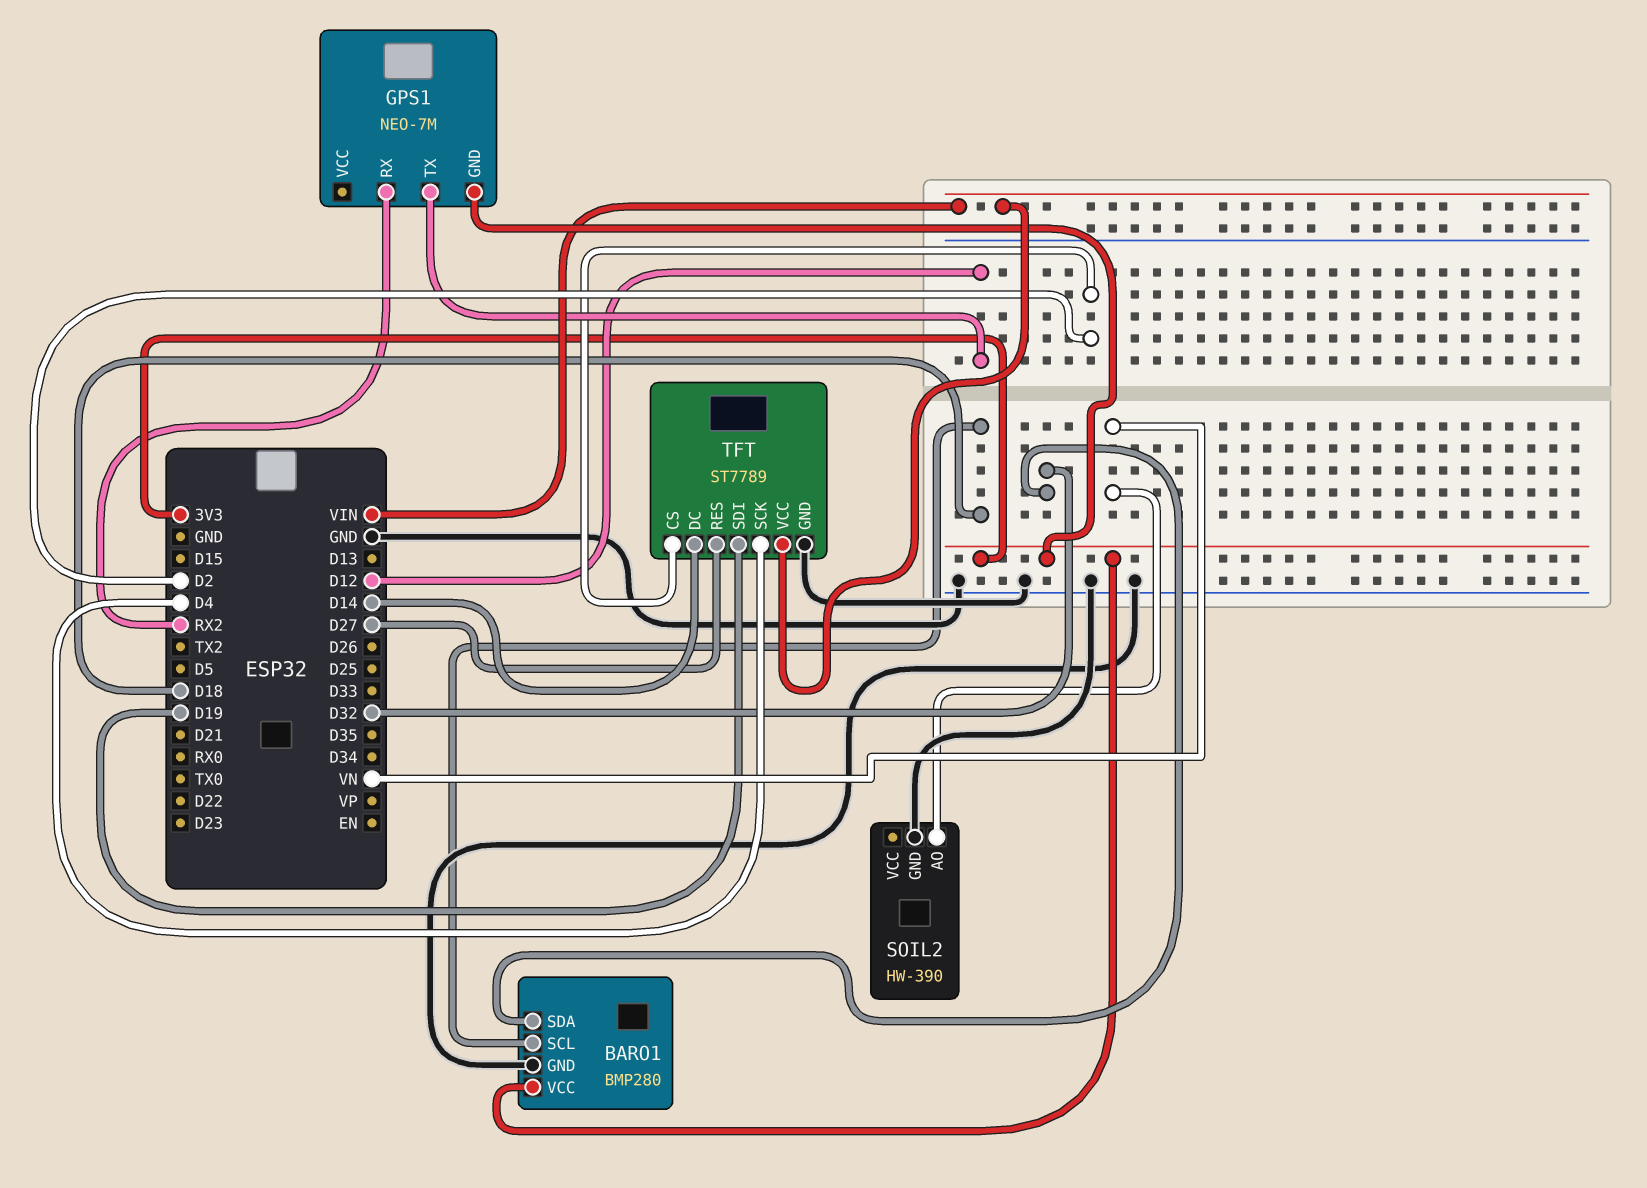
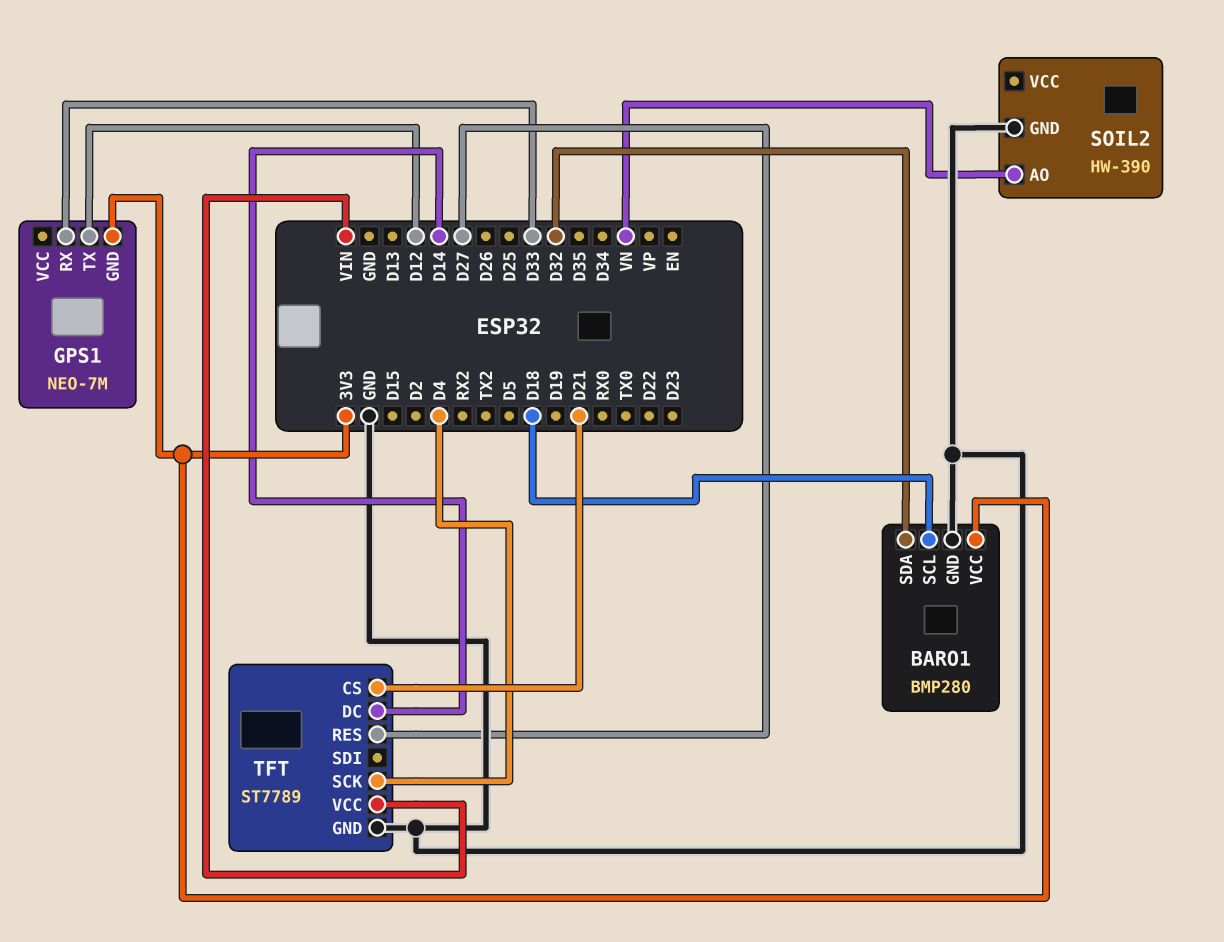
GPS1 pin RX: RX2 -> D33
TFT pin CS: D2 -> D21
TFT pin SDI: D19 -> none

